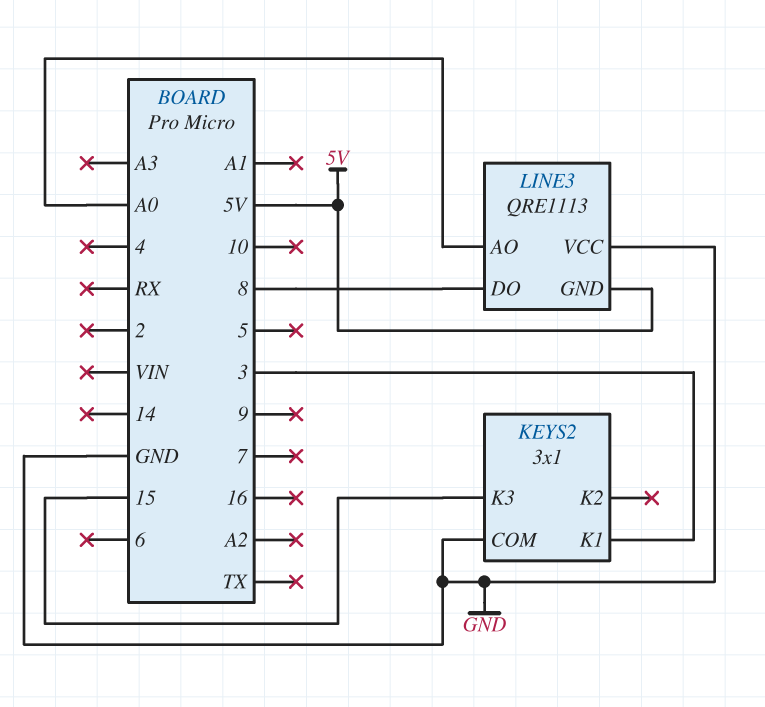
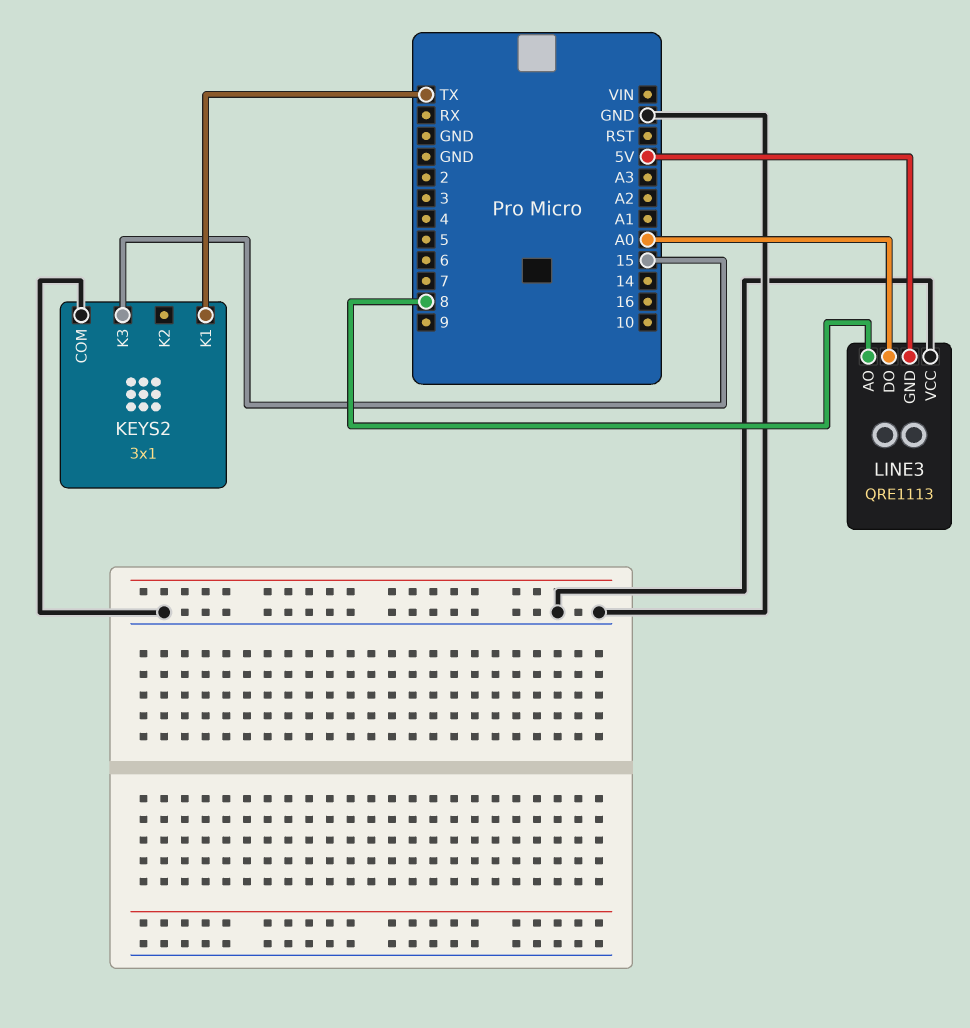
KEYS2 pin K1: 3 -> TX
LINE3 pin AO: A0 -> 8
LINE3 pin DO: 8 -> A0

